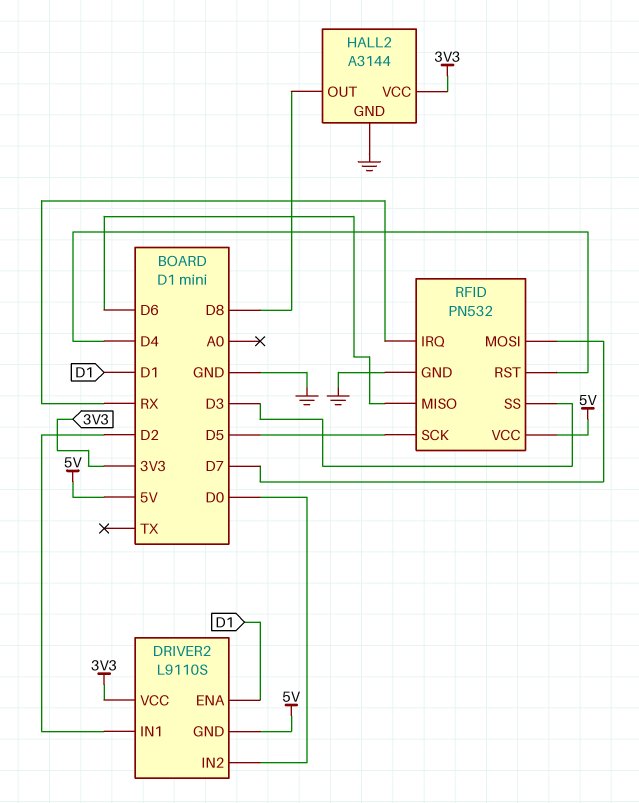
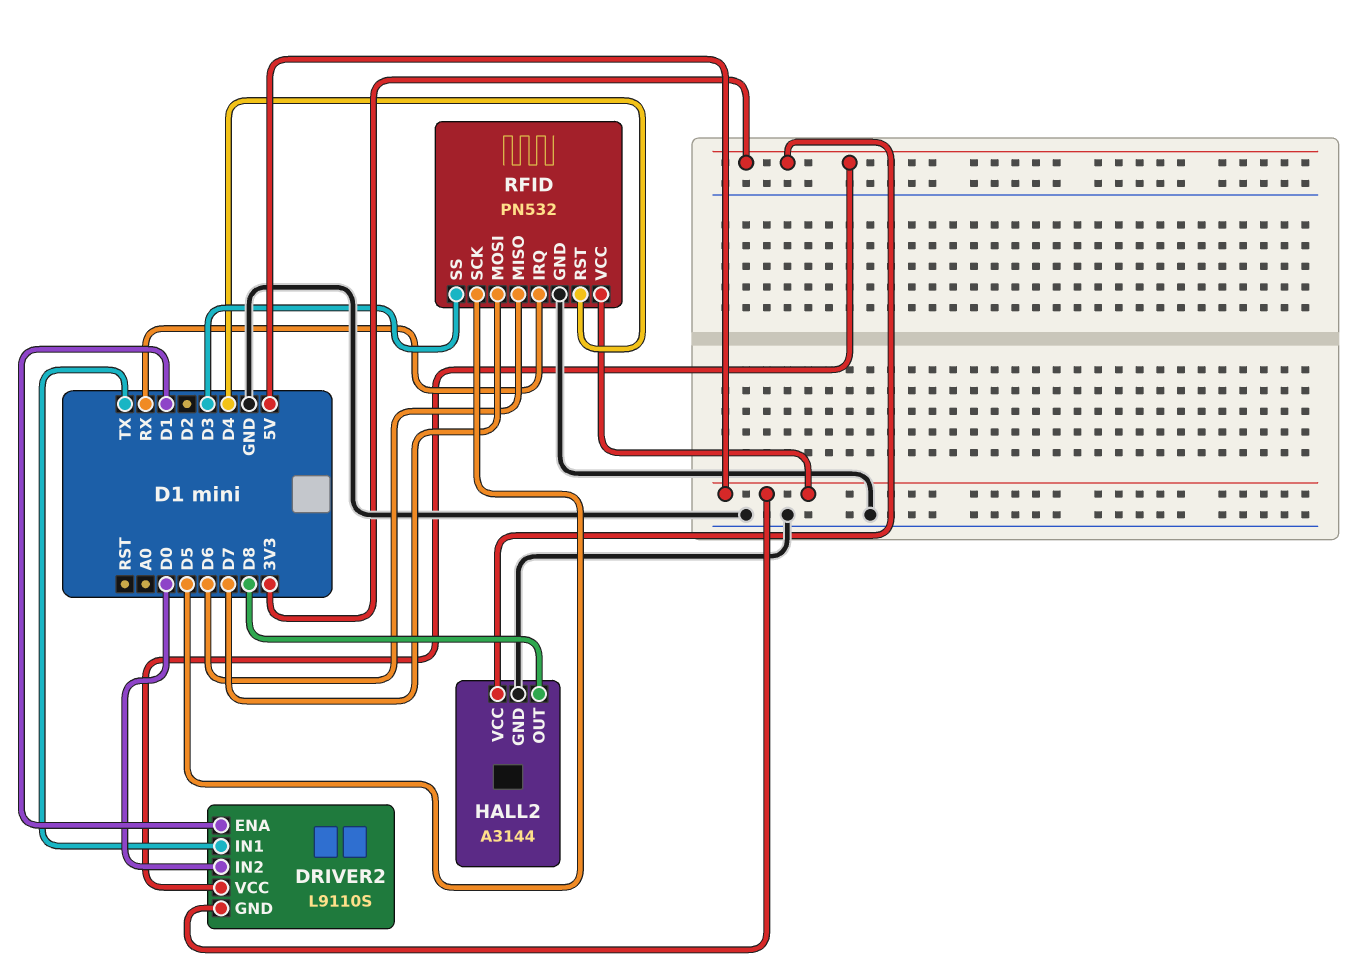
DRIVER2 pin IN1: D2 -> TX

